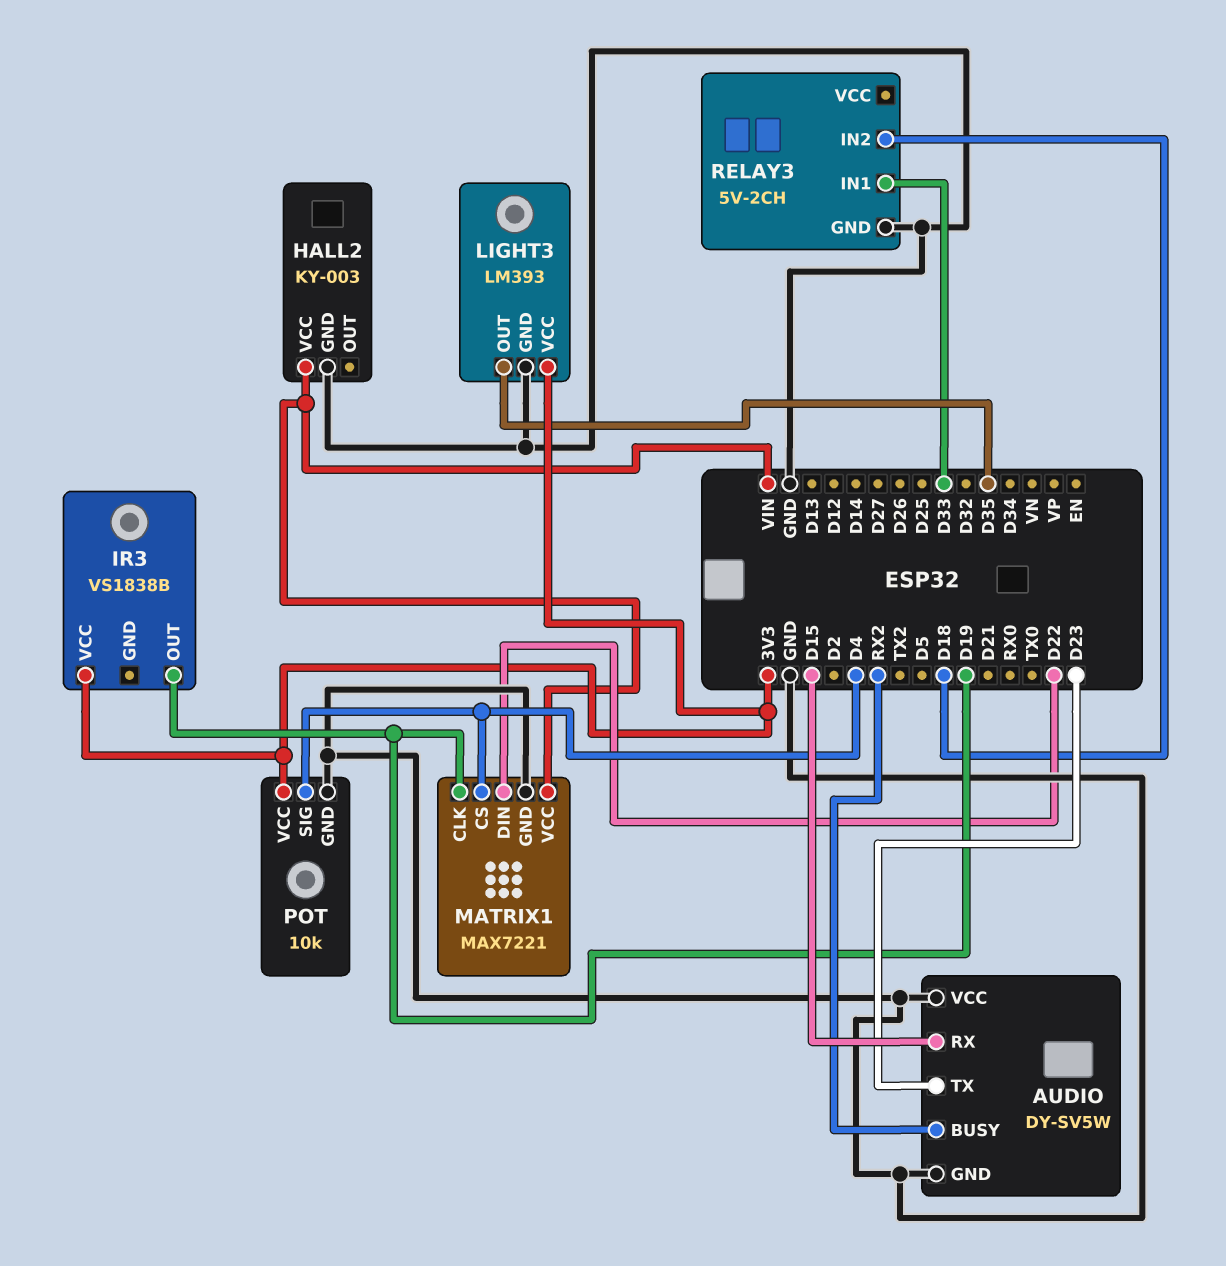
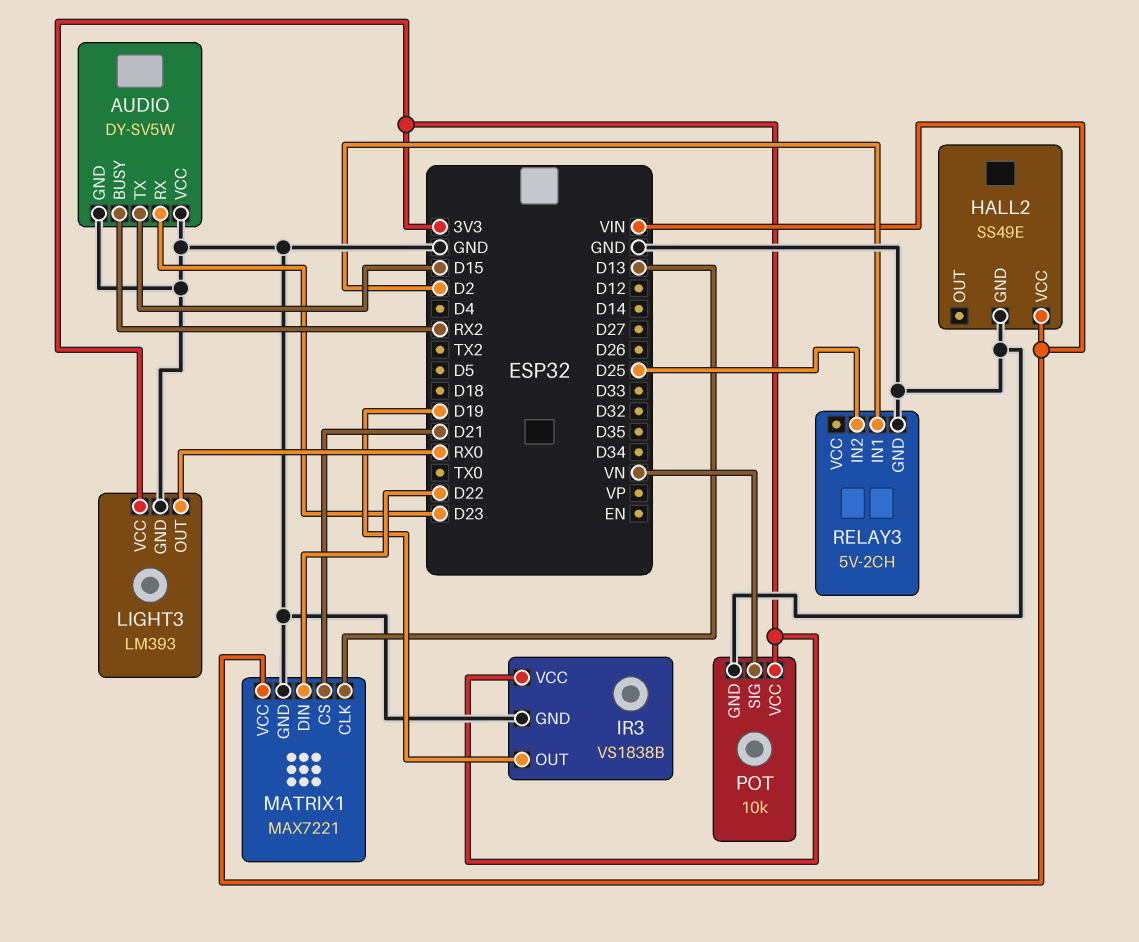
AUDIO pin RX: D15 -> D23
AUDIO pin TX: D23 -> D15
HALL2: KY-003 -> SS49E
IR3 pin GND: none -> GND
LIGHT3 pin OUT: D35 -> RX0
MATRIX1 pin CLK: D19 -> D13
MATRIX1 pin CS: D4 -> D21
POT pin SIG: D4 -> VN
RELAY3 pin IN1: D33 -> D2
RELAY3 pin IN2: D18 -> D25

